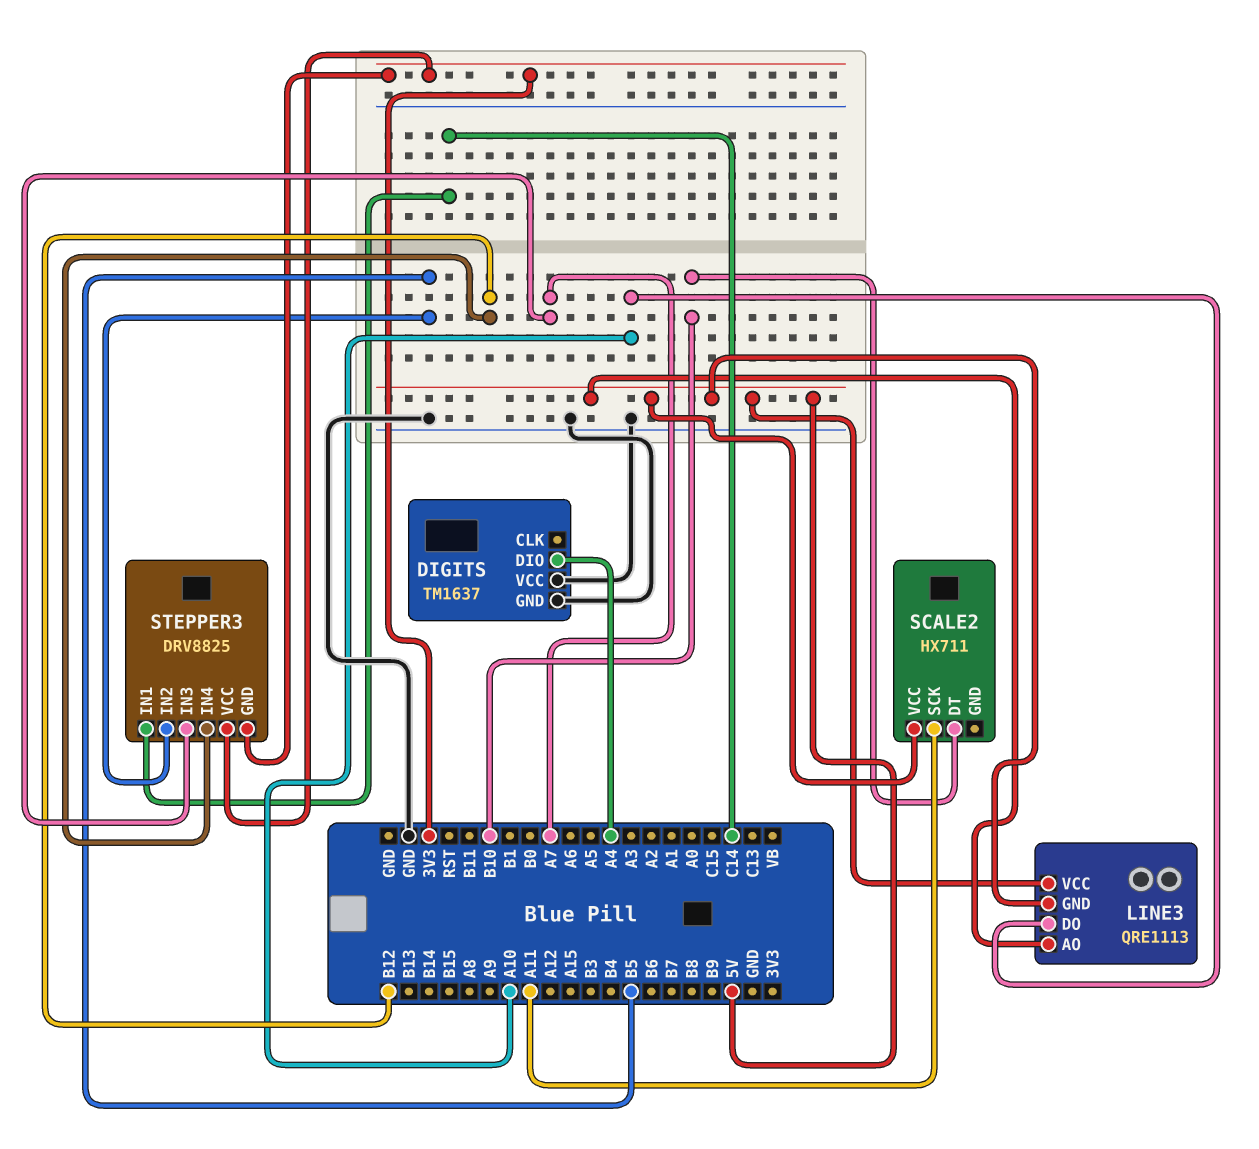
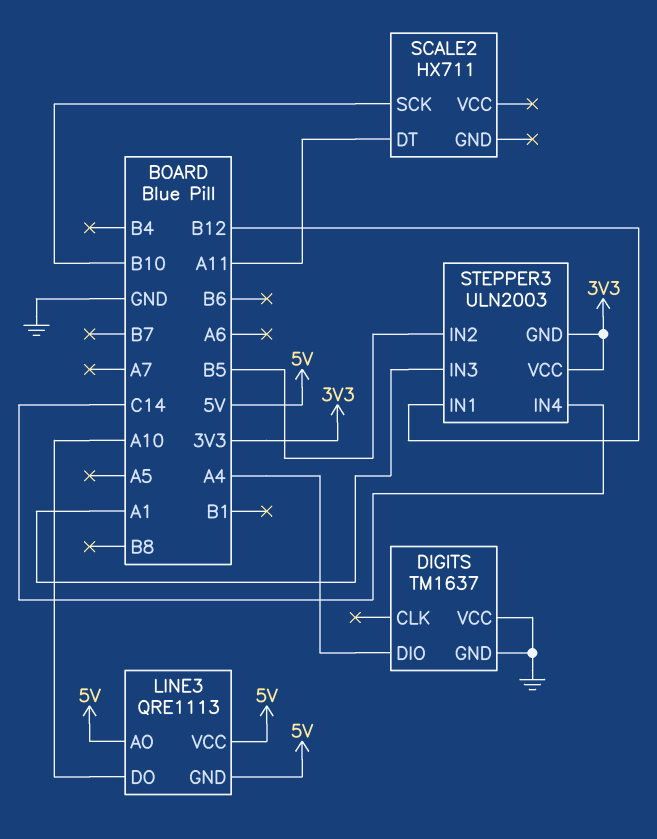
SCALE2 pin DT: B10 -> A11
SCALE2 pin SCK: A11 -> B10
SCALE2 pin VCC: 5V -> none
STEPPER3: DRV8825 -> ULN2003
STEPPER3 pin IN1: C14 -> B12
STEPPER3 pin IN3: A7 -> A1
STEPPER3 pin IN4: B12 -> C14

